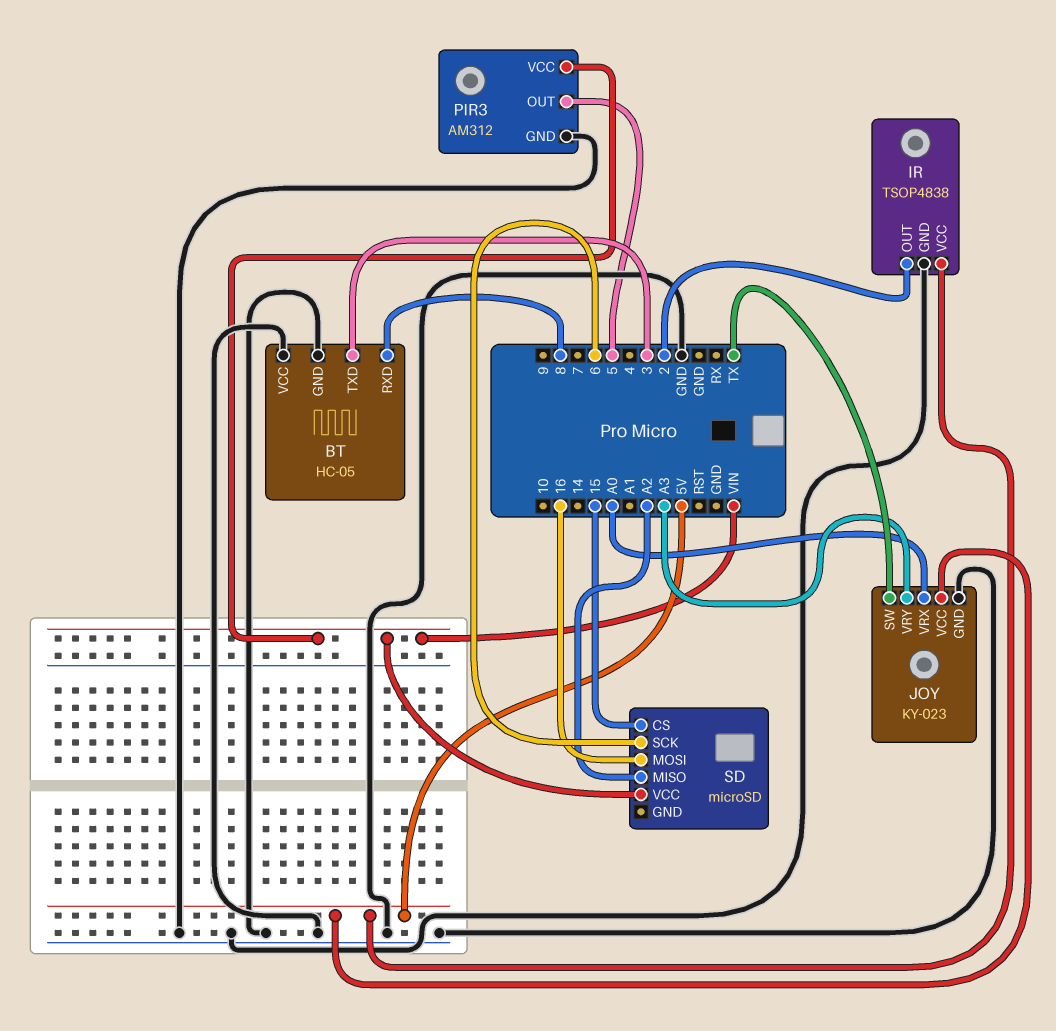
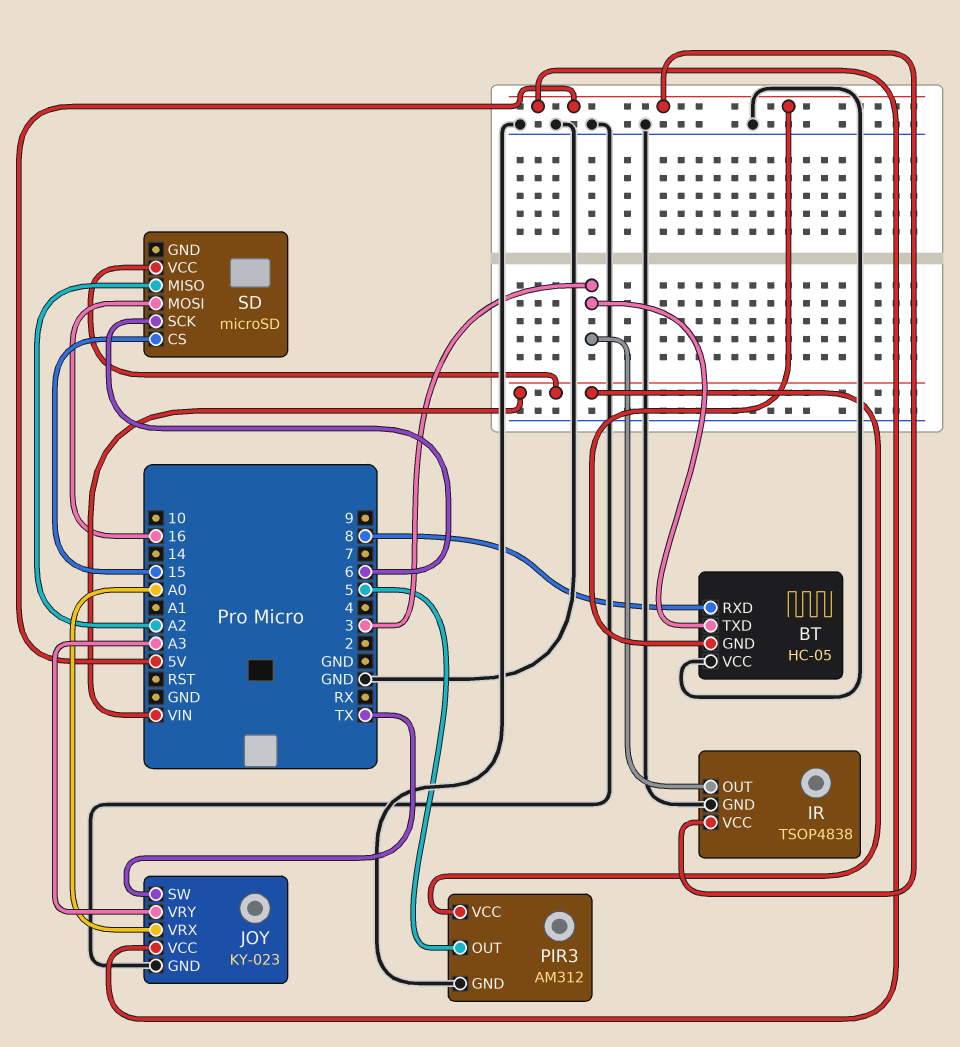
BT pin GND: GND -> 5V
IR pin OUT: 2 -> 3

